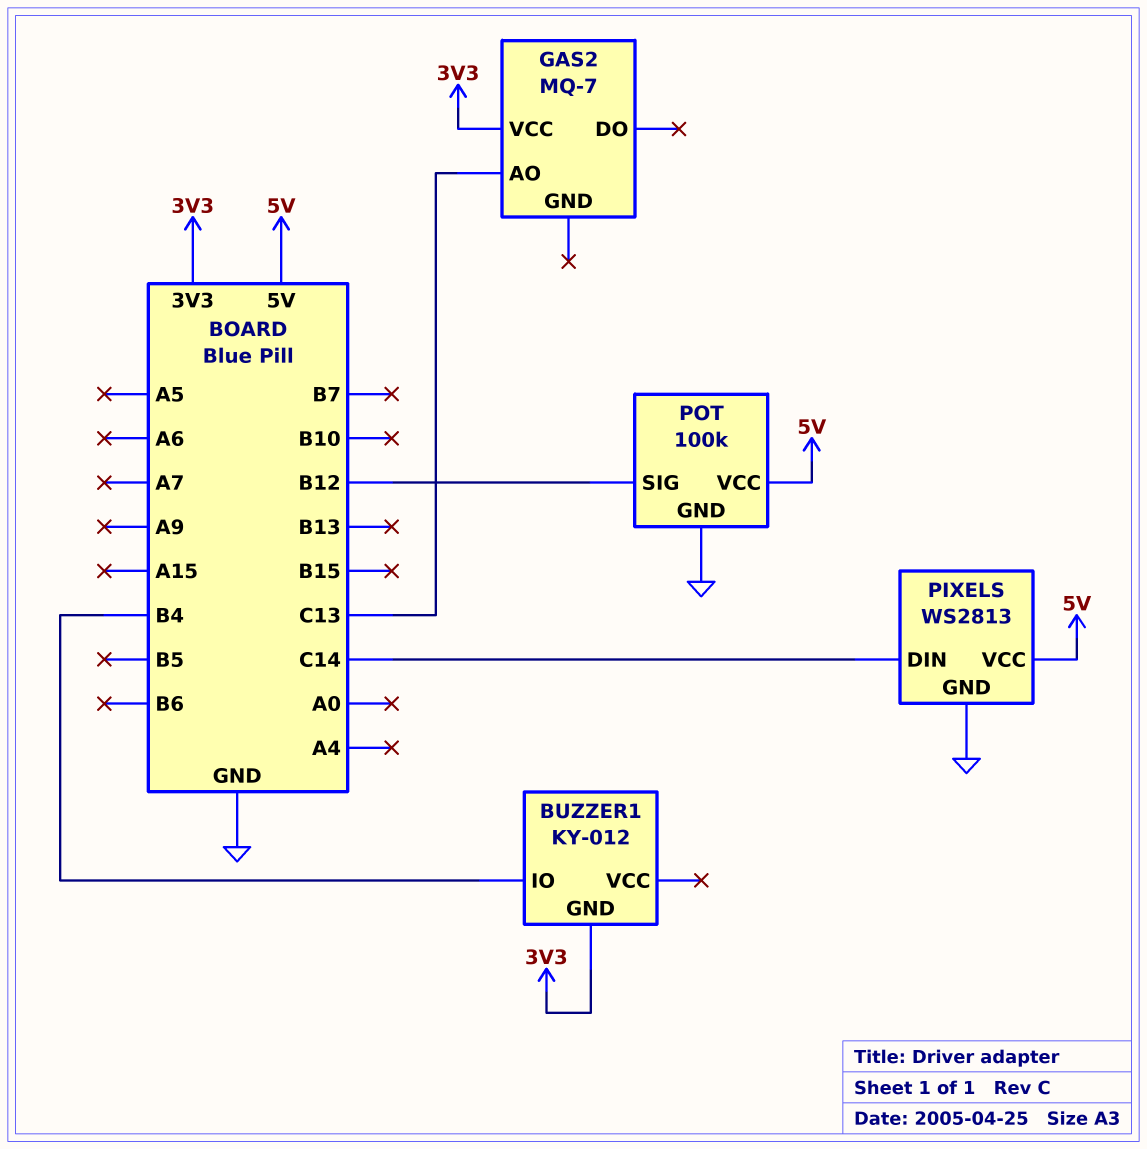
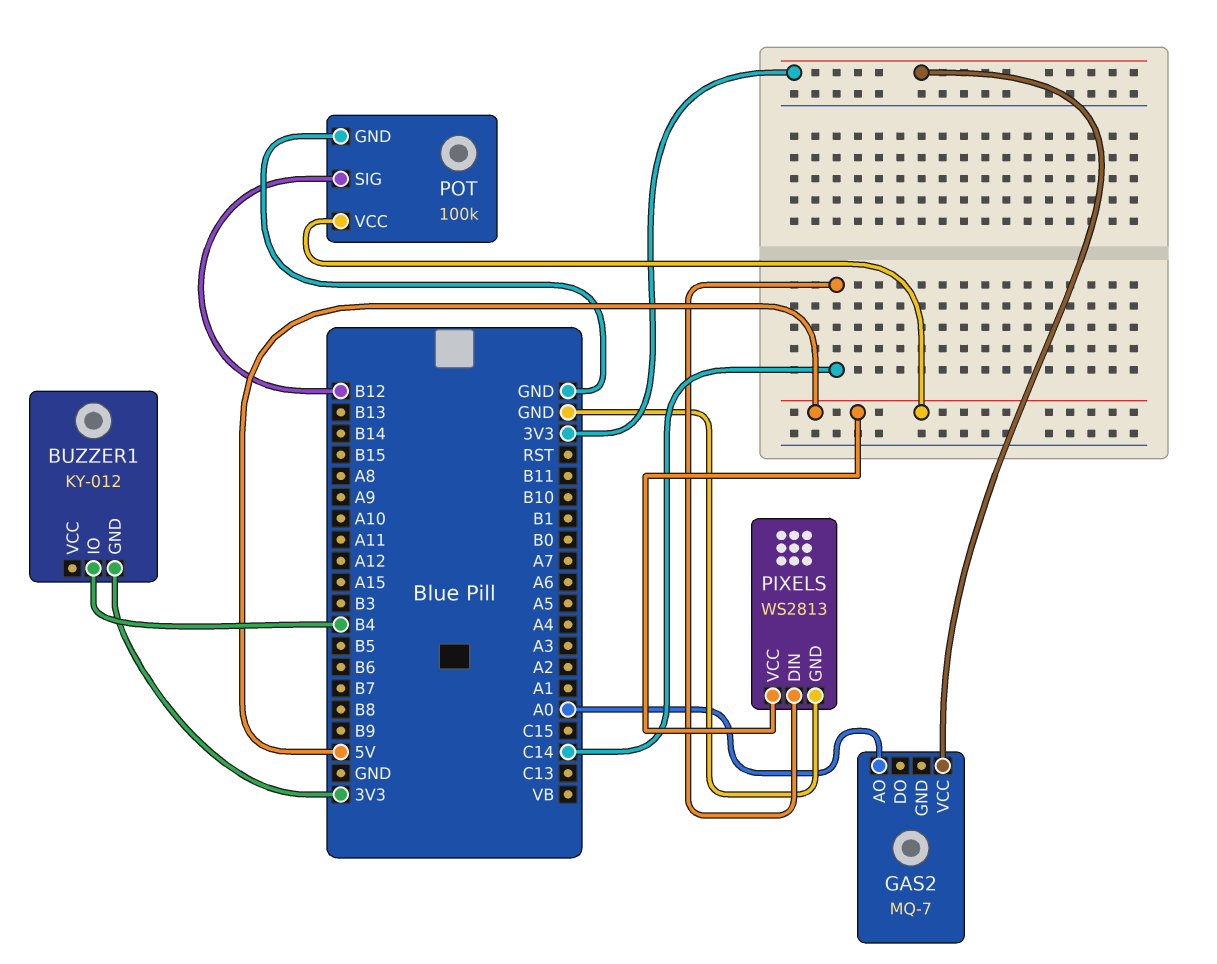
GAS2 pin AO: C13 -> A0

